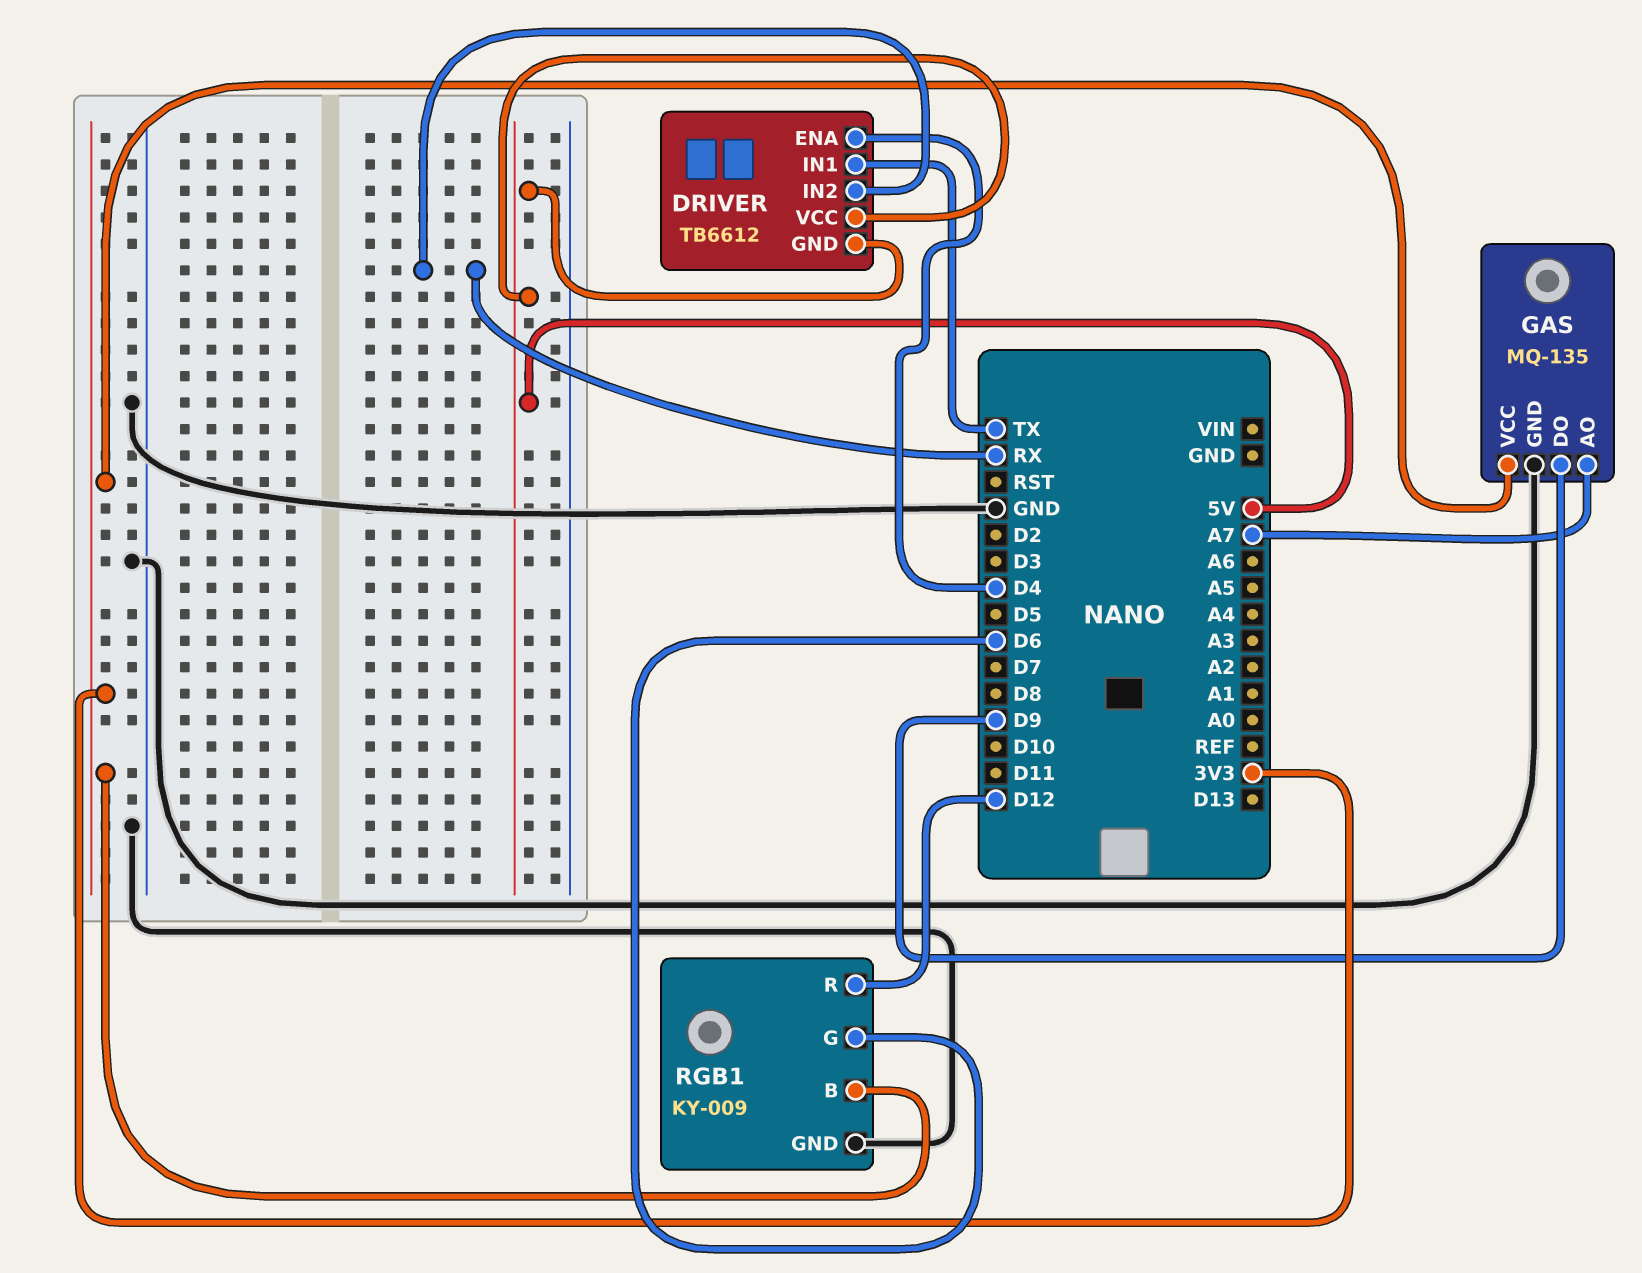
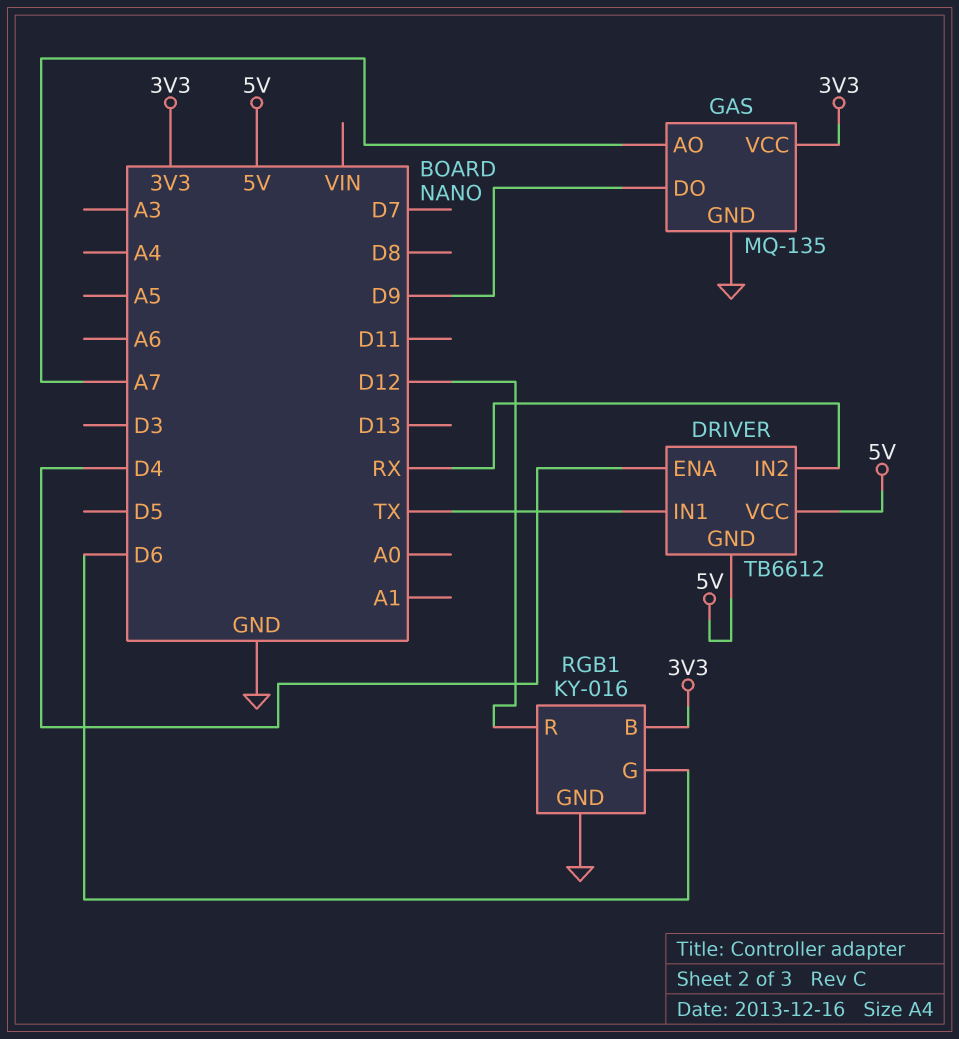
RGB1: KY-009 -> KY-016

